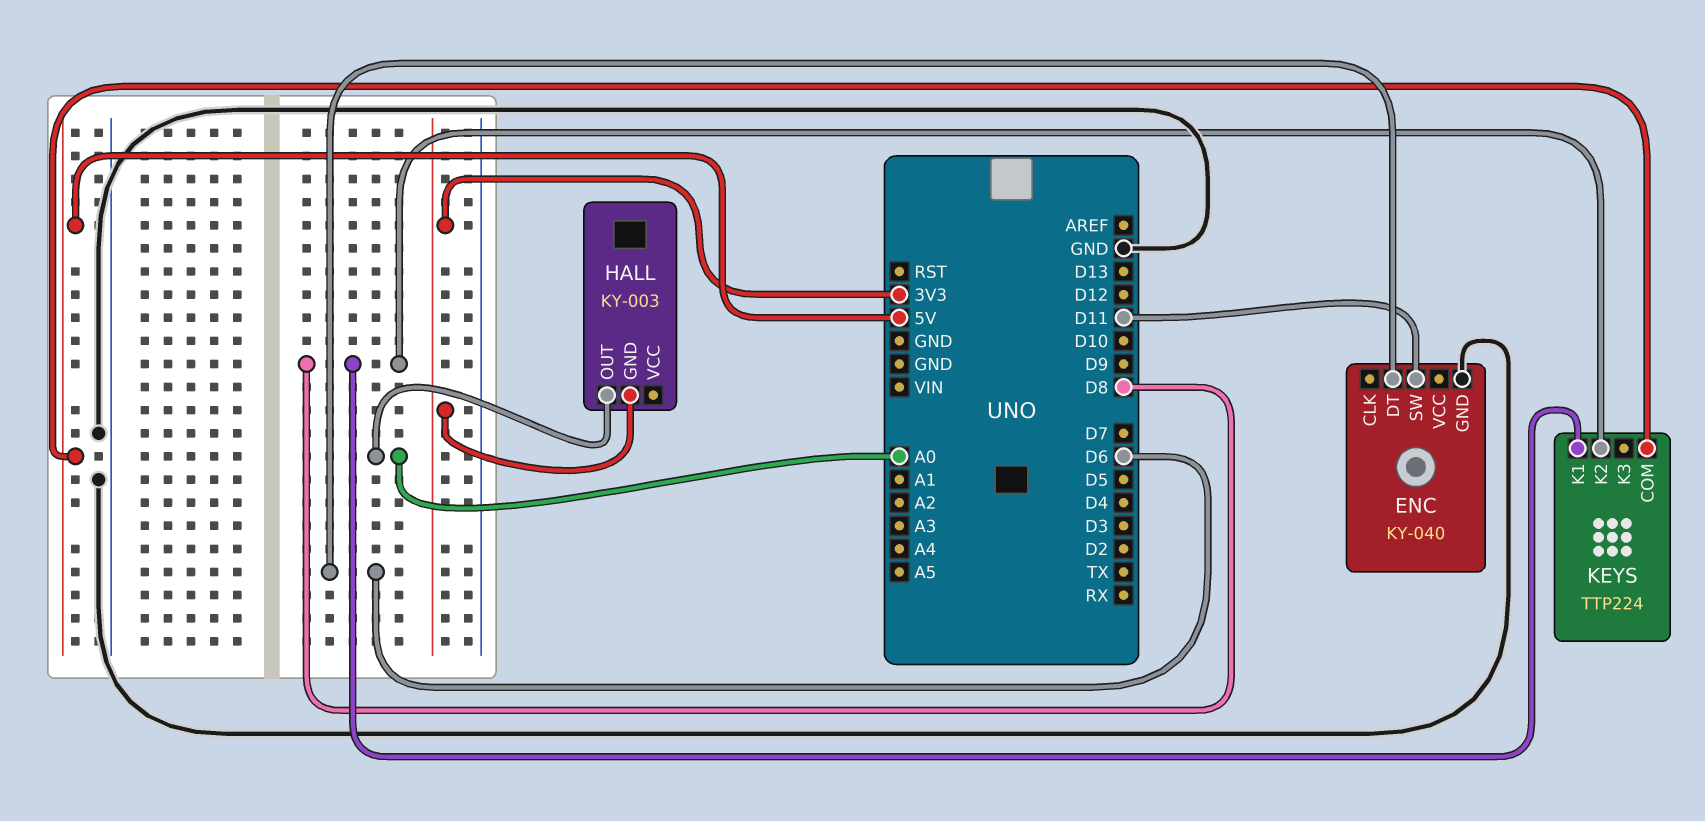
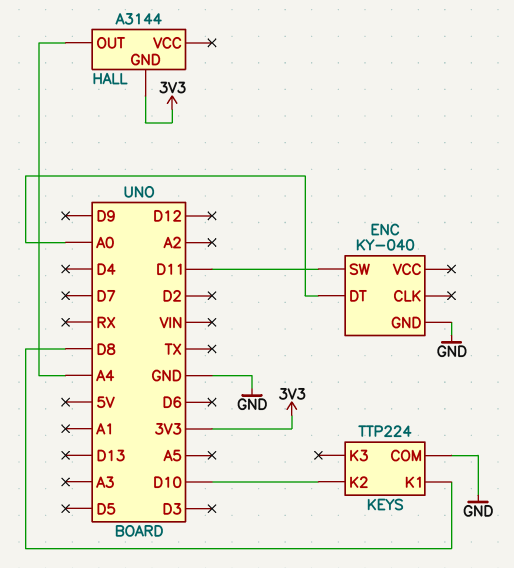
ENC pin DT: D6 -> A0
HALL: KY-003 -> A3144
HALL pin OUT: A0 -> A4
KEYS pin COM: 5V -> GND
KEYS pin K2: D8 -> D10

